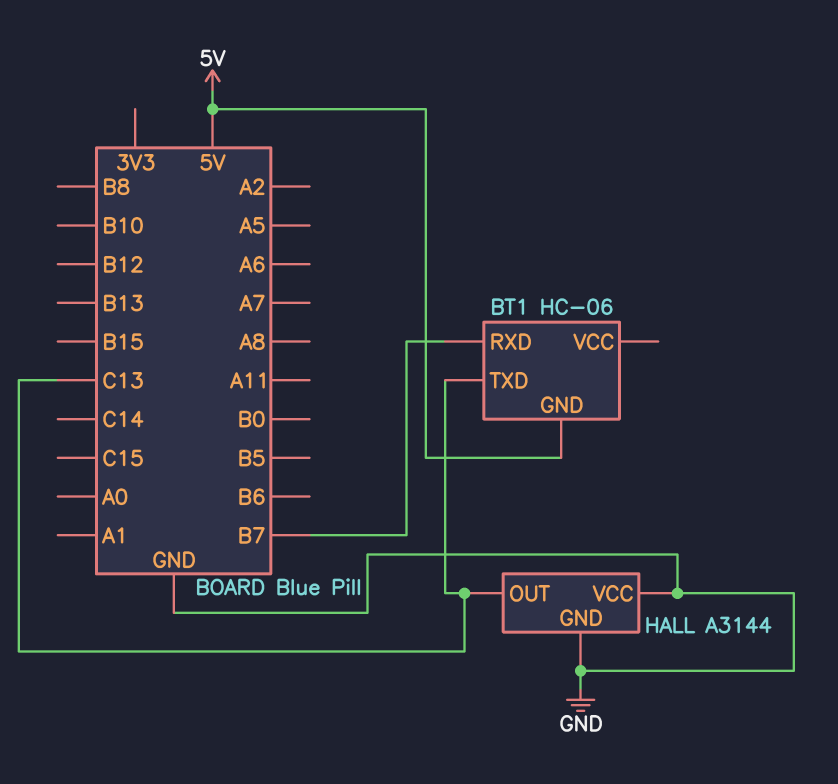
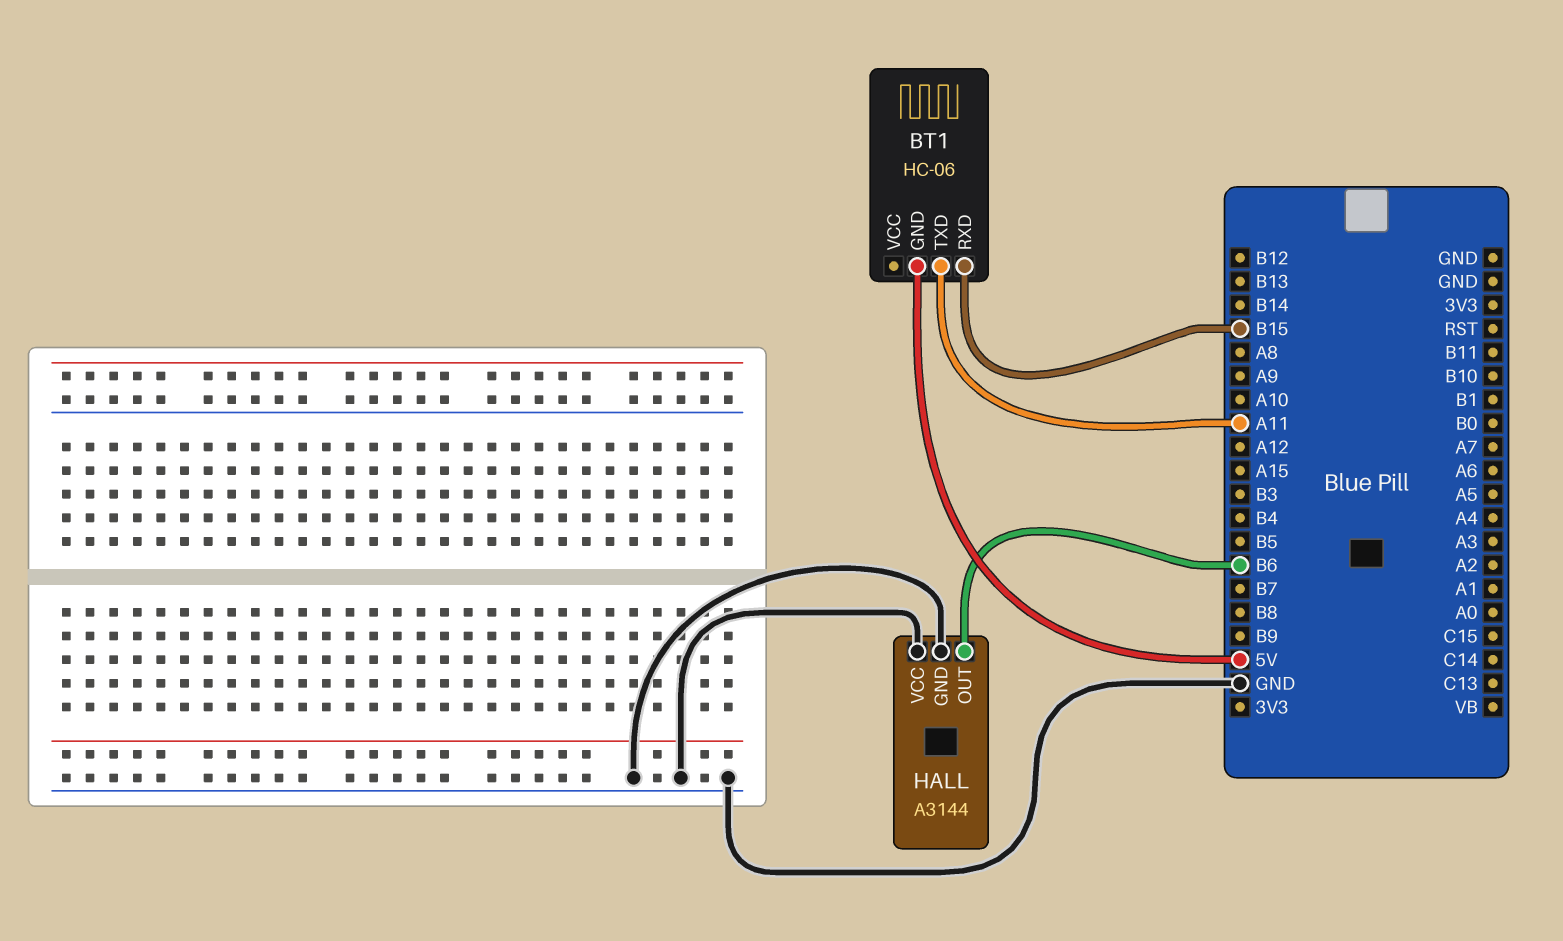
BT1 pin RXD: B7 -> B15
BT1 pin TXD: C13 -> A11
HALL pin OUT: C13 -> B6

